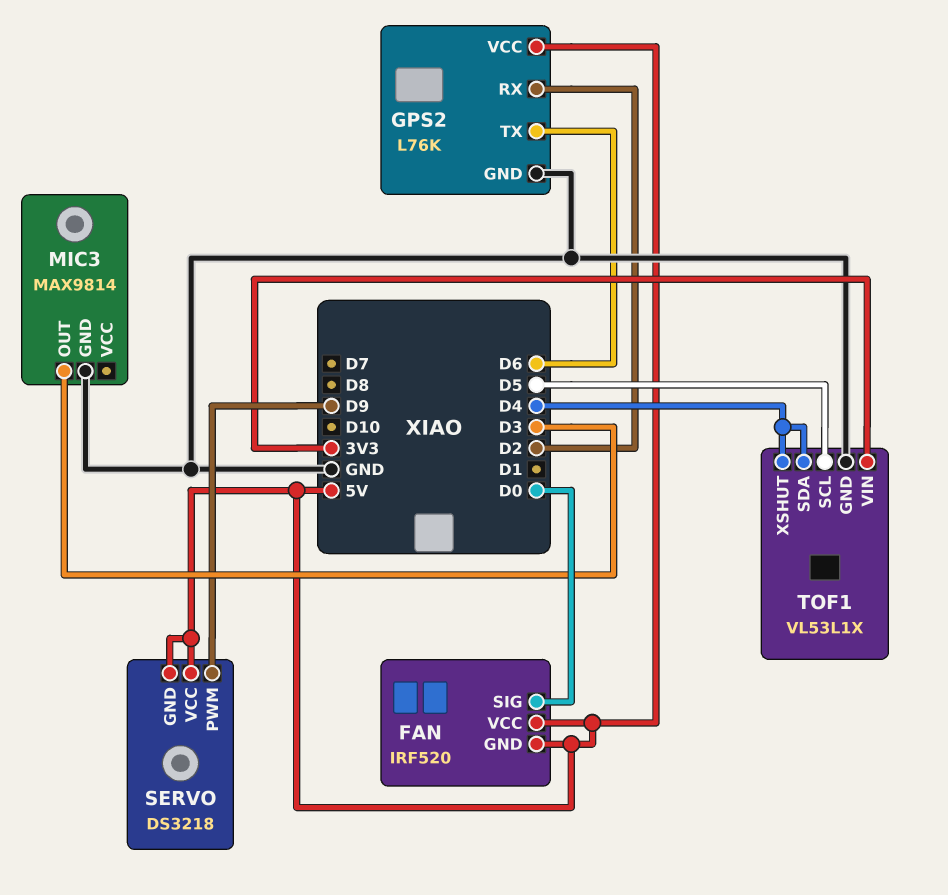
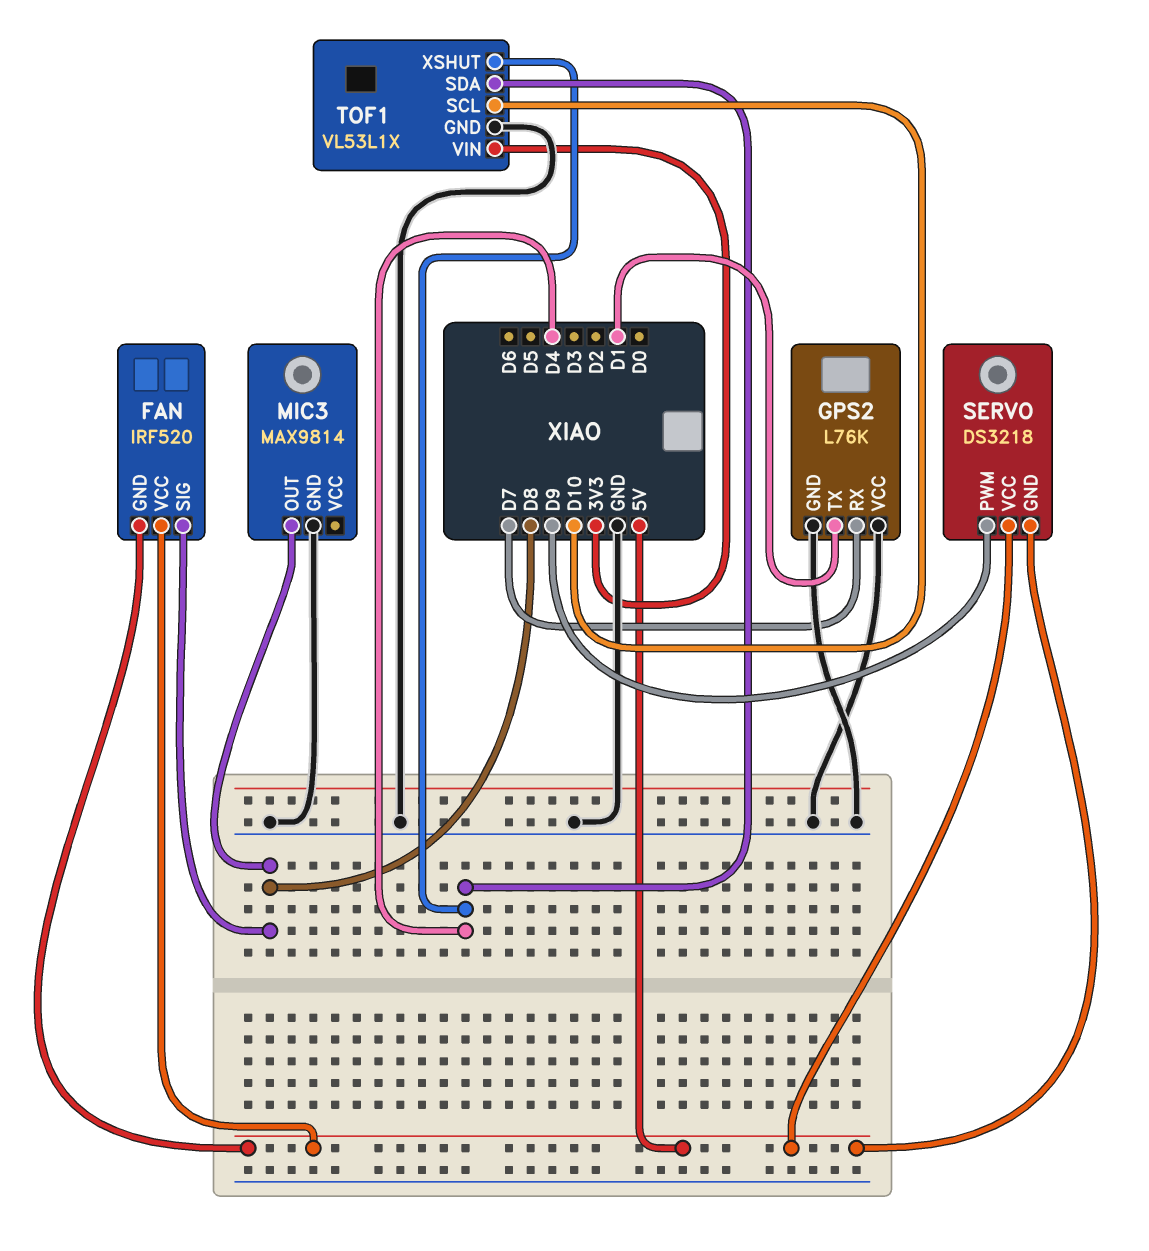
FAN pin SIG: D0 -> D8
GPS2 pin RX: D2 -> D7
GPS2 pin TX: D6 -> D1
GPS2 pin VCC: 5V -> GND
MIC3 pin OUT: D3 -> D8
TOF1 pin SCL: D5 -> D10

